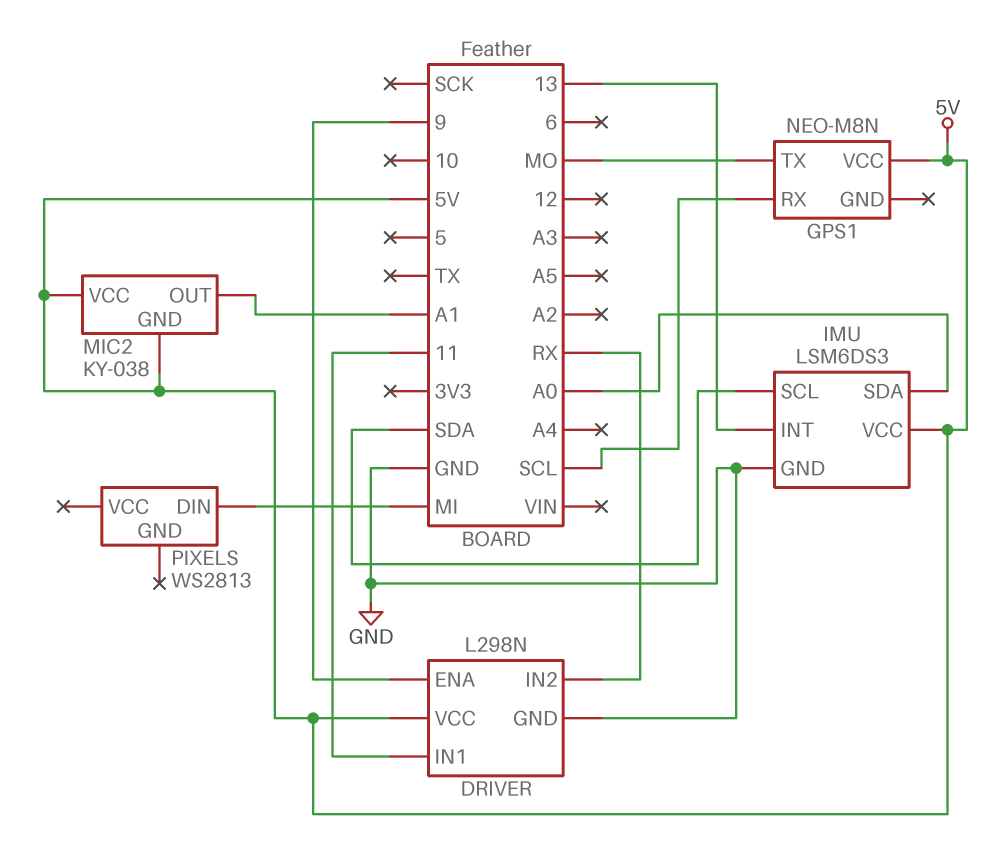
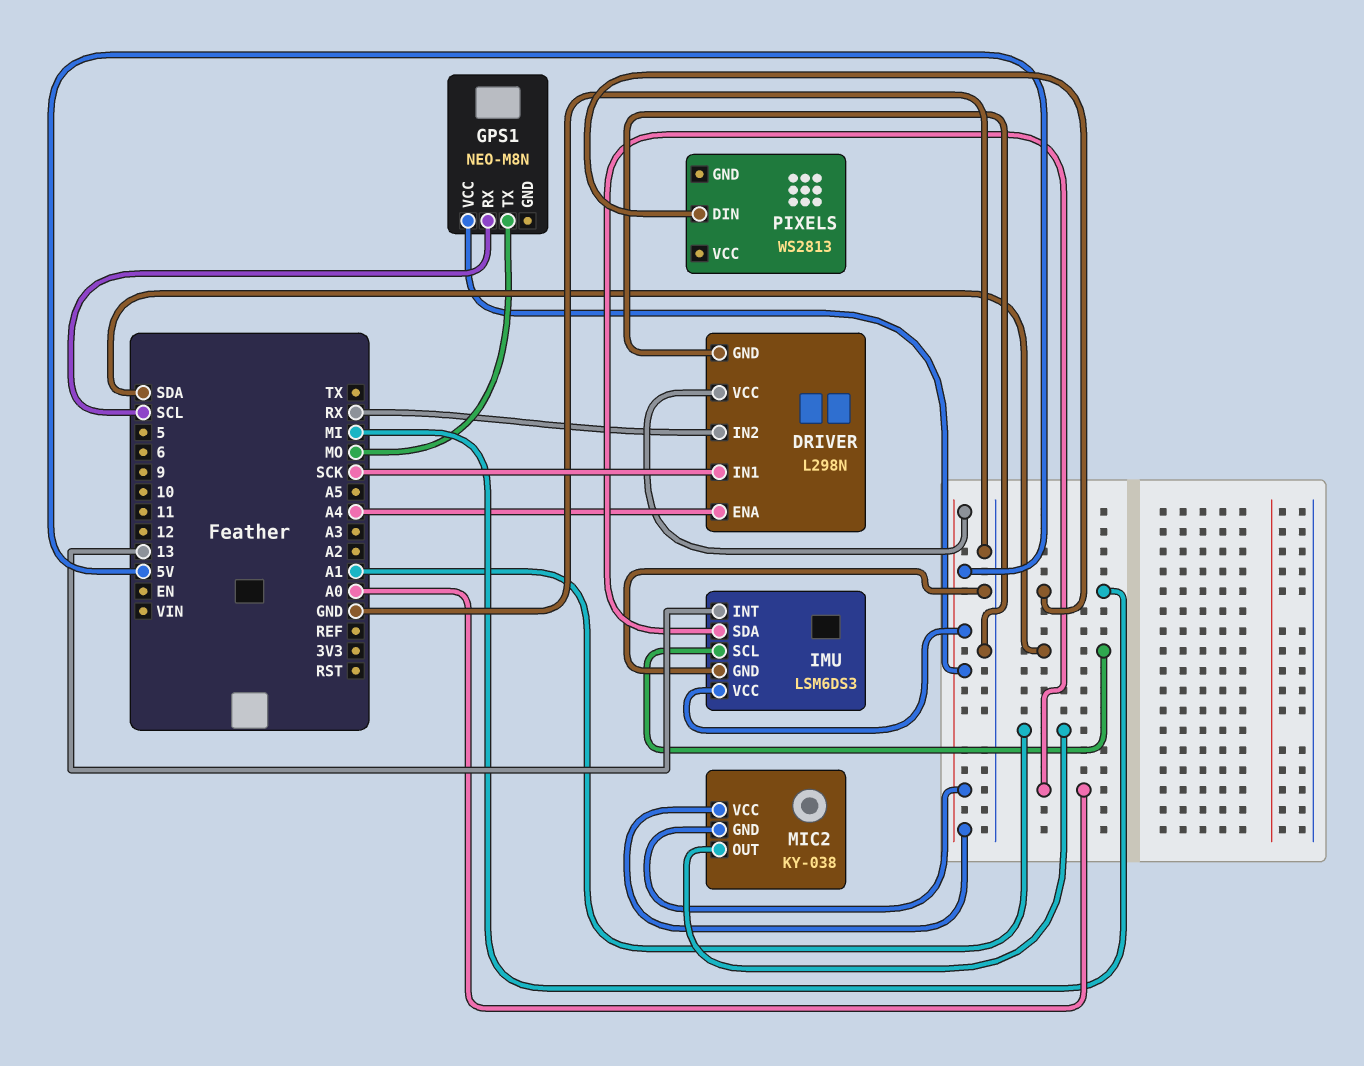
DRIVER pin ENA: 9 -> A4
DRIVER pin IN1: 11 -> SCK

